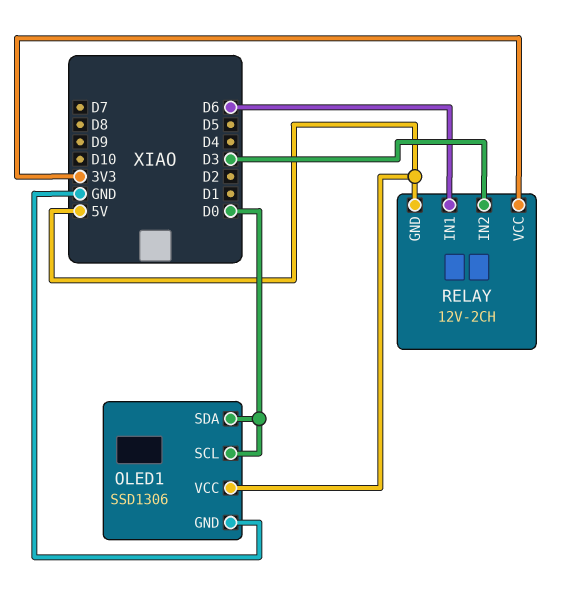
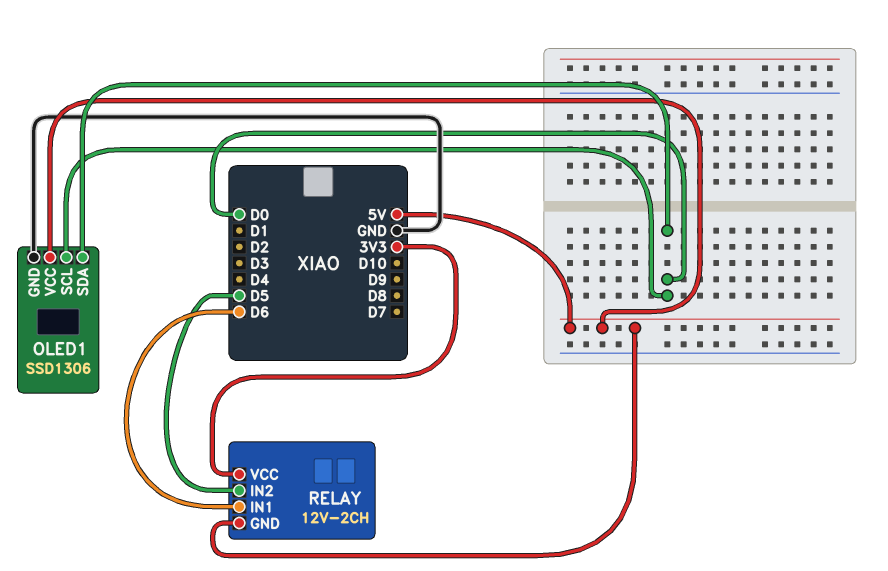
RELAY pin IN2: D3 -> D5

